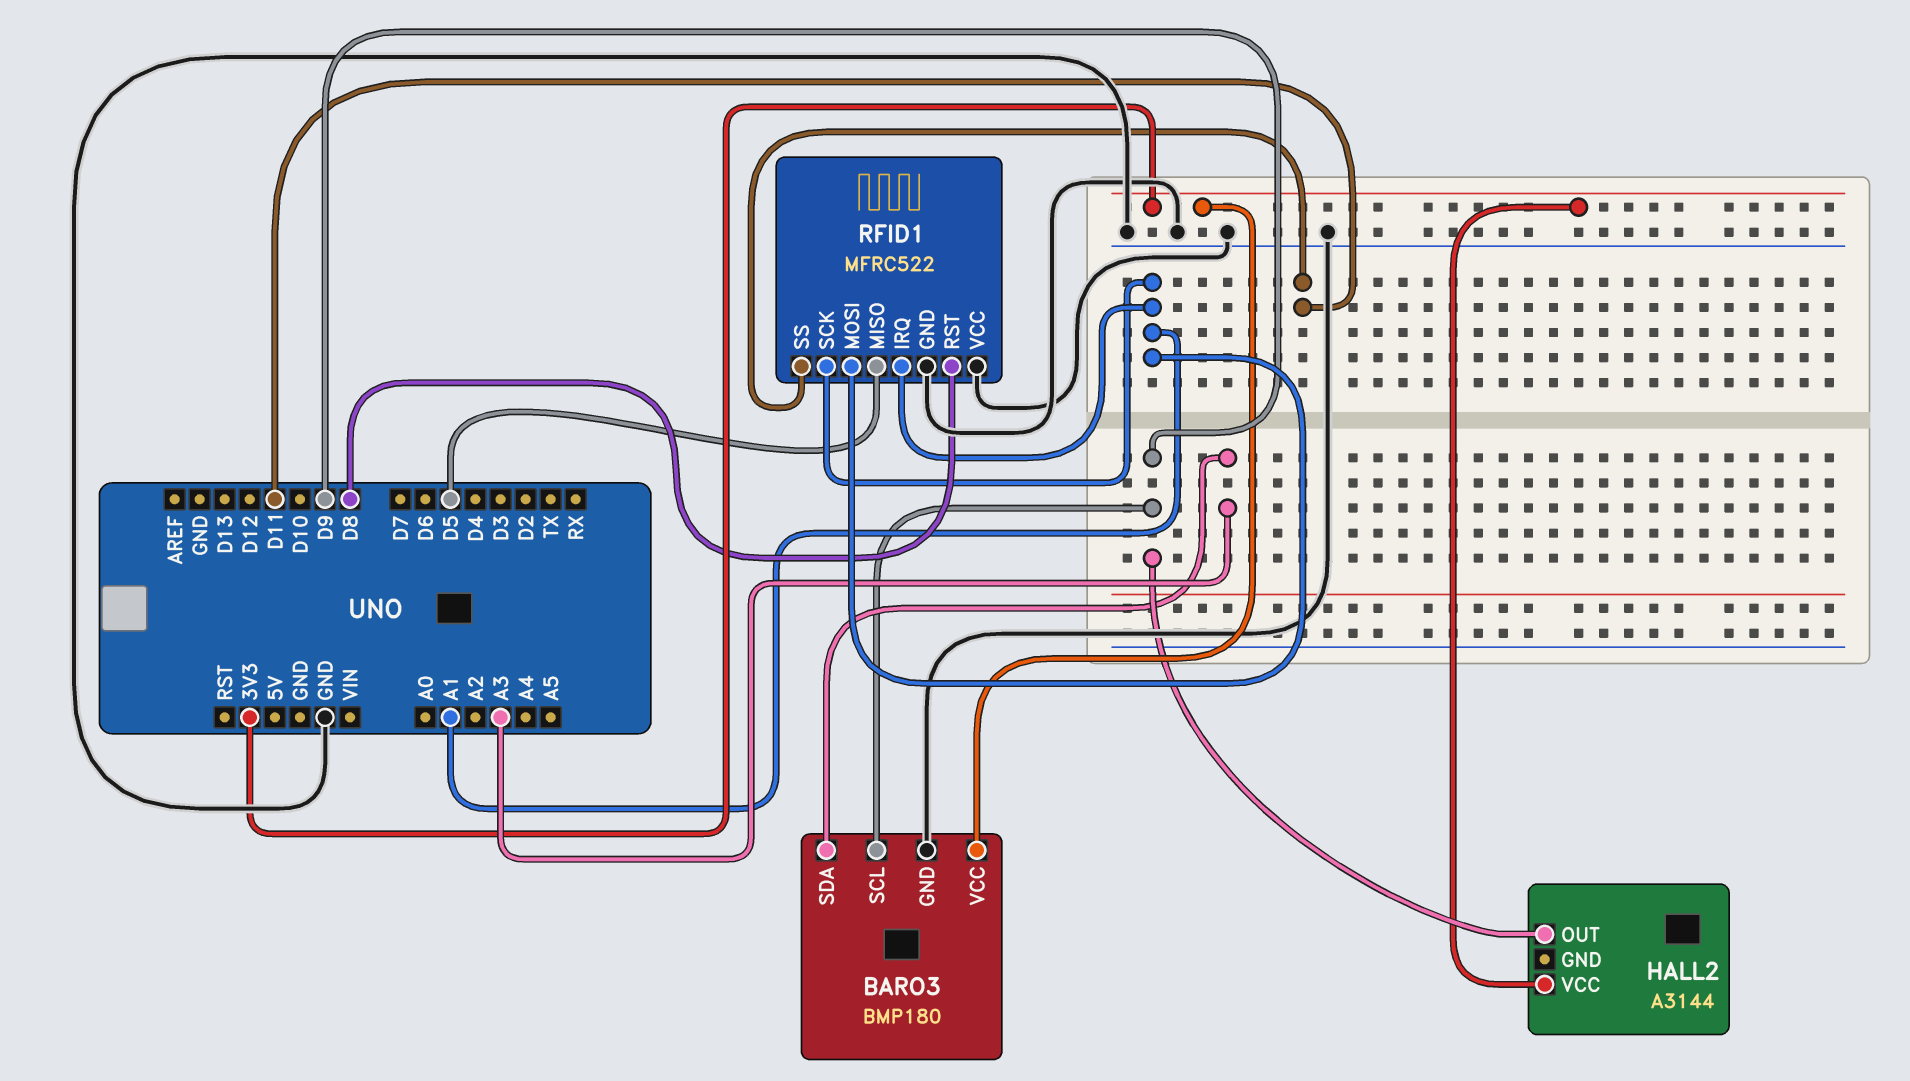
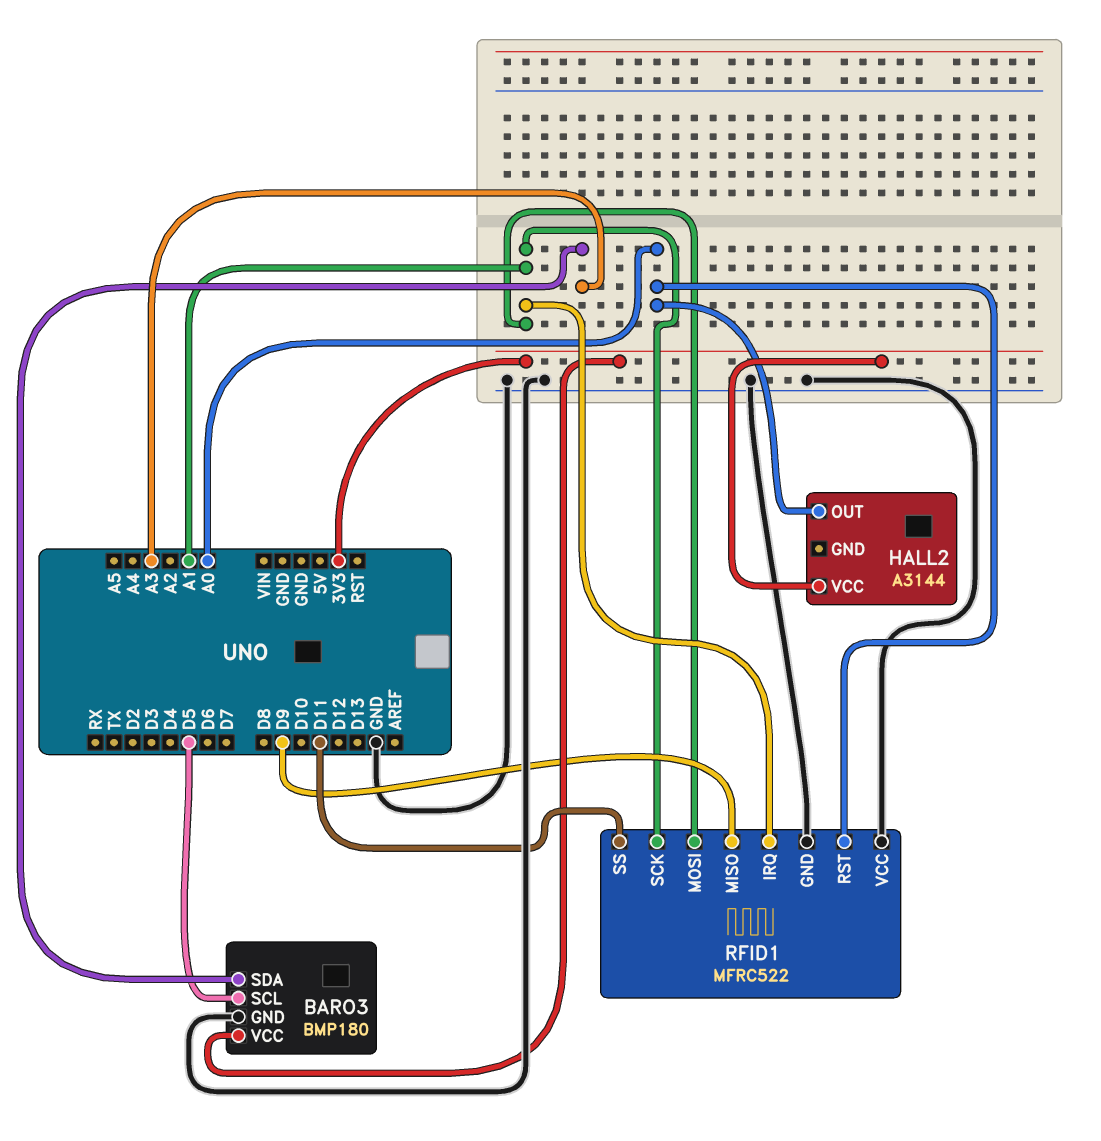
BARO3 pin SCL: D9 -> D5
HALL2 pin OUT: D9 -> A0
RFID1 pin MISO: D5 -> D9
RFID1 pin RST: D8 -> A0

